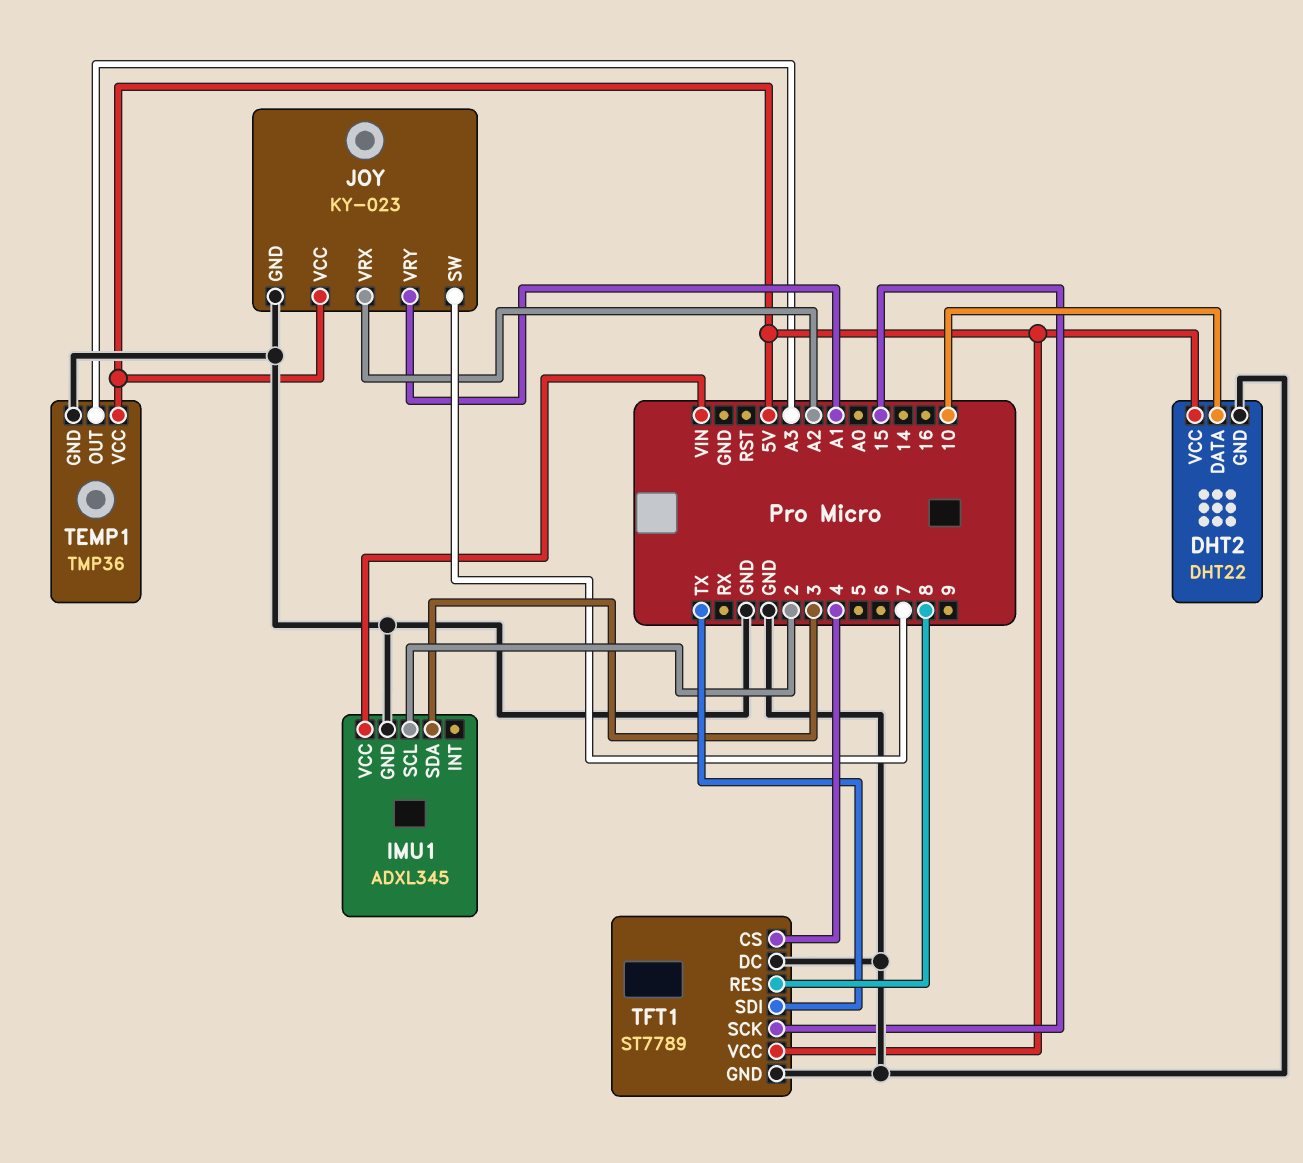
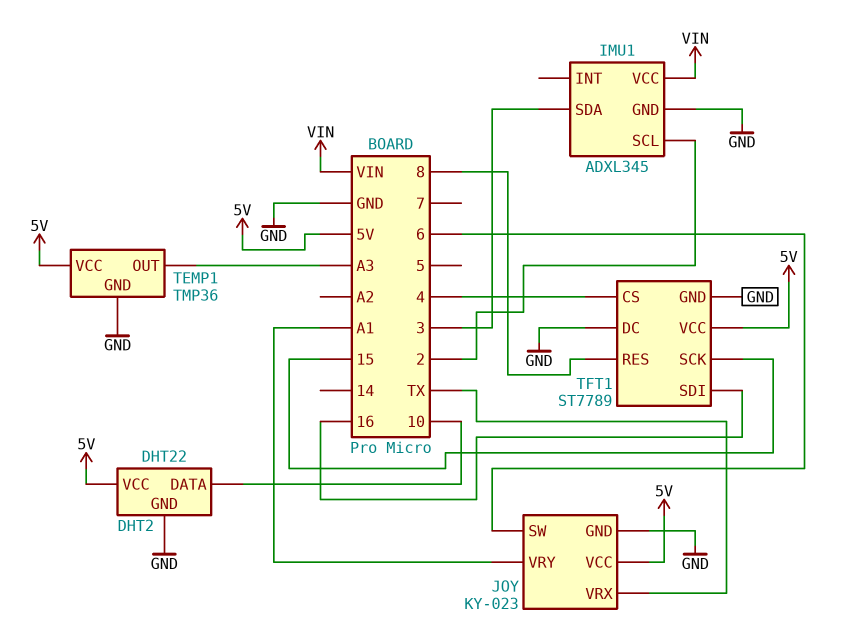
JOY pin SW: 7 -> 6
JOY pin VRX: A2 -> TX
TFT1 pin SDI: TX -> 16

